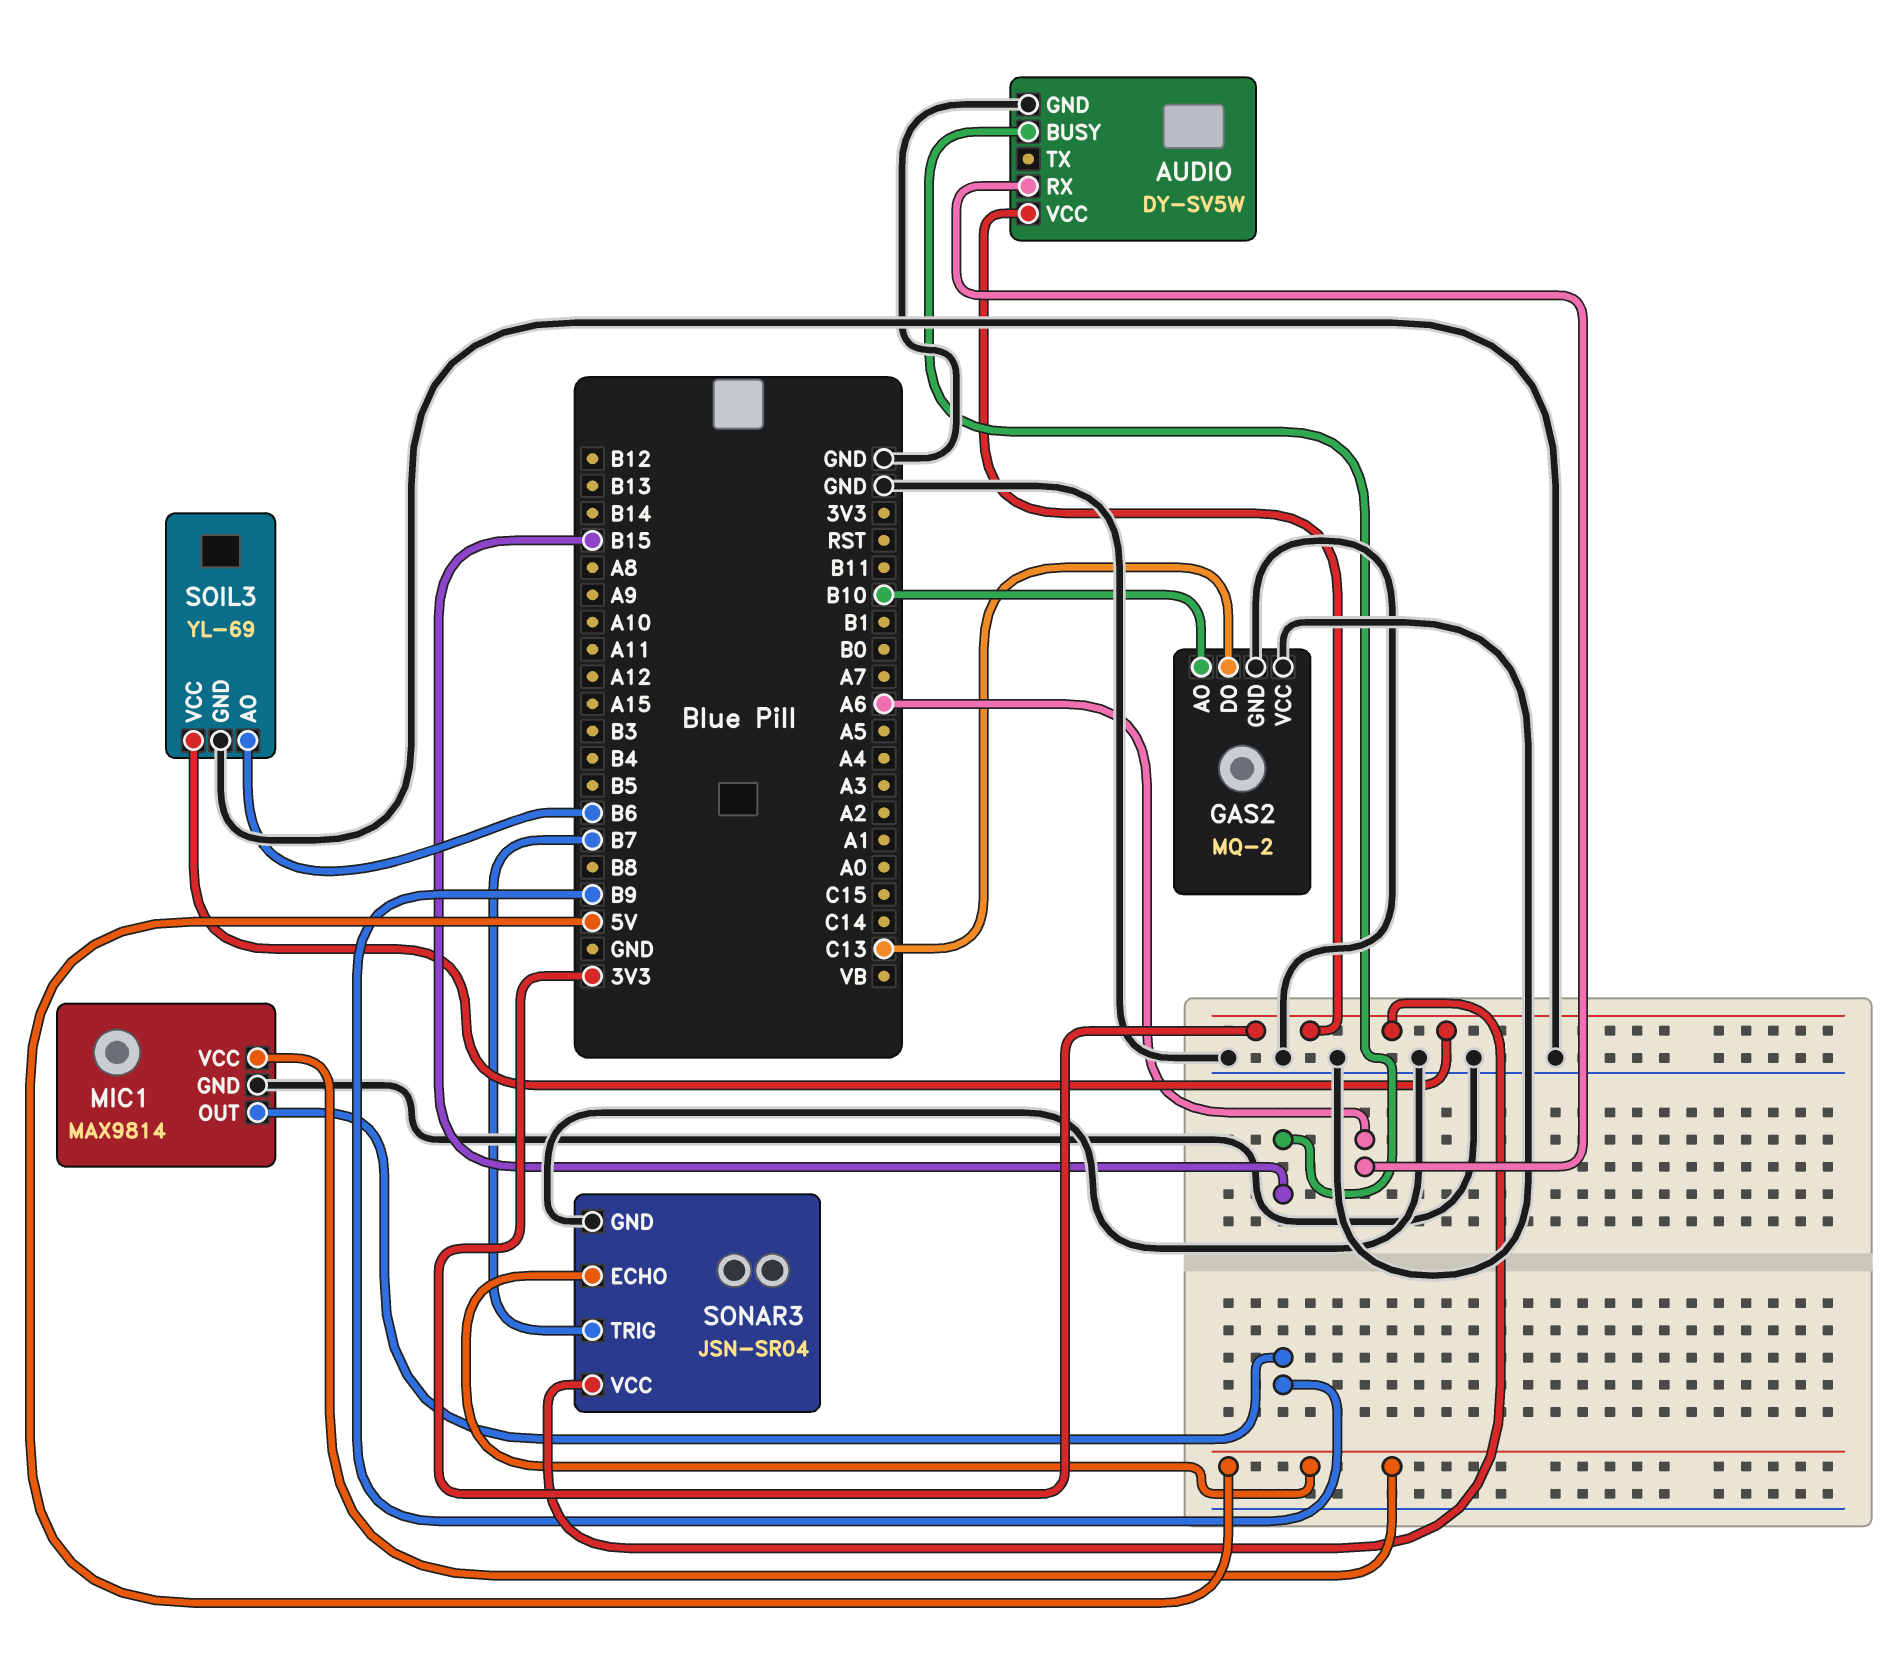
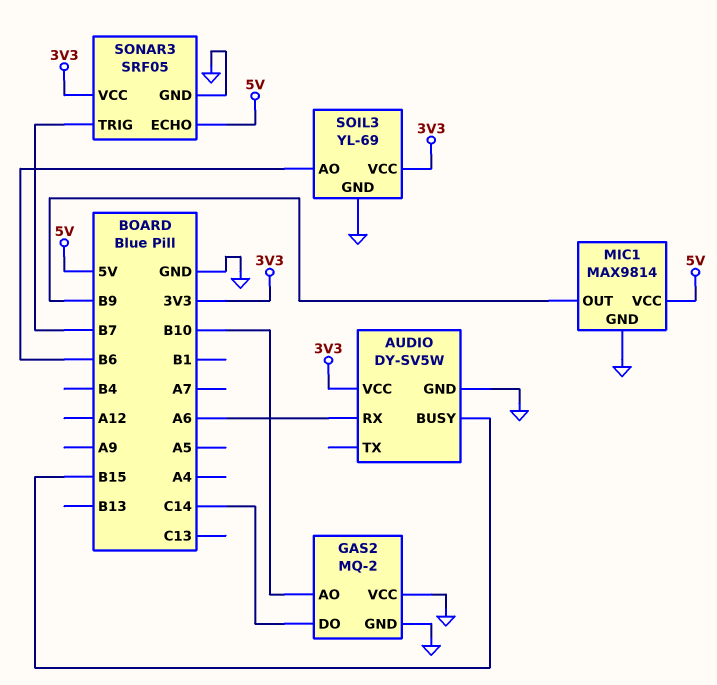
GAS2 pin DO: C13 -> C14
SONAR3: JSN-SR04 -> SRF05

